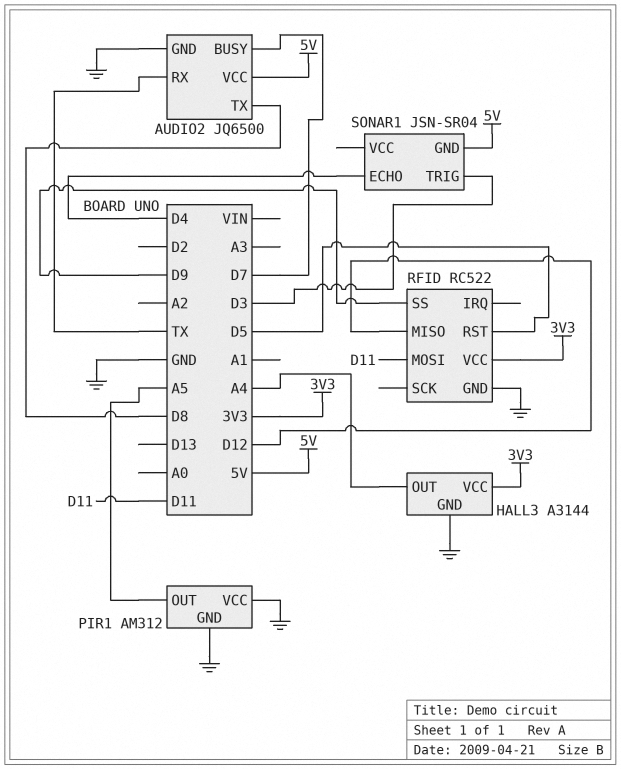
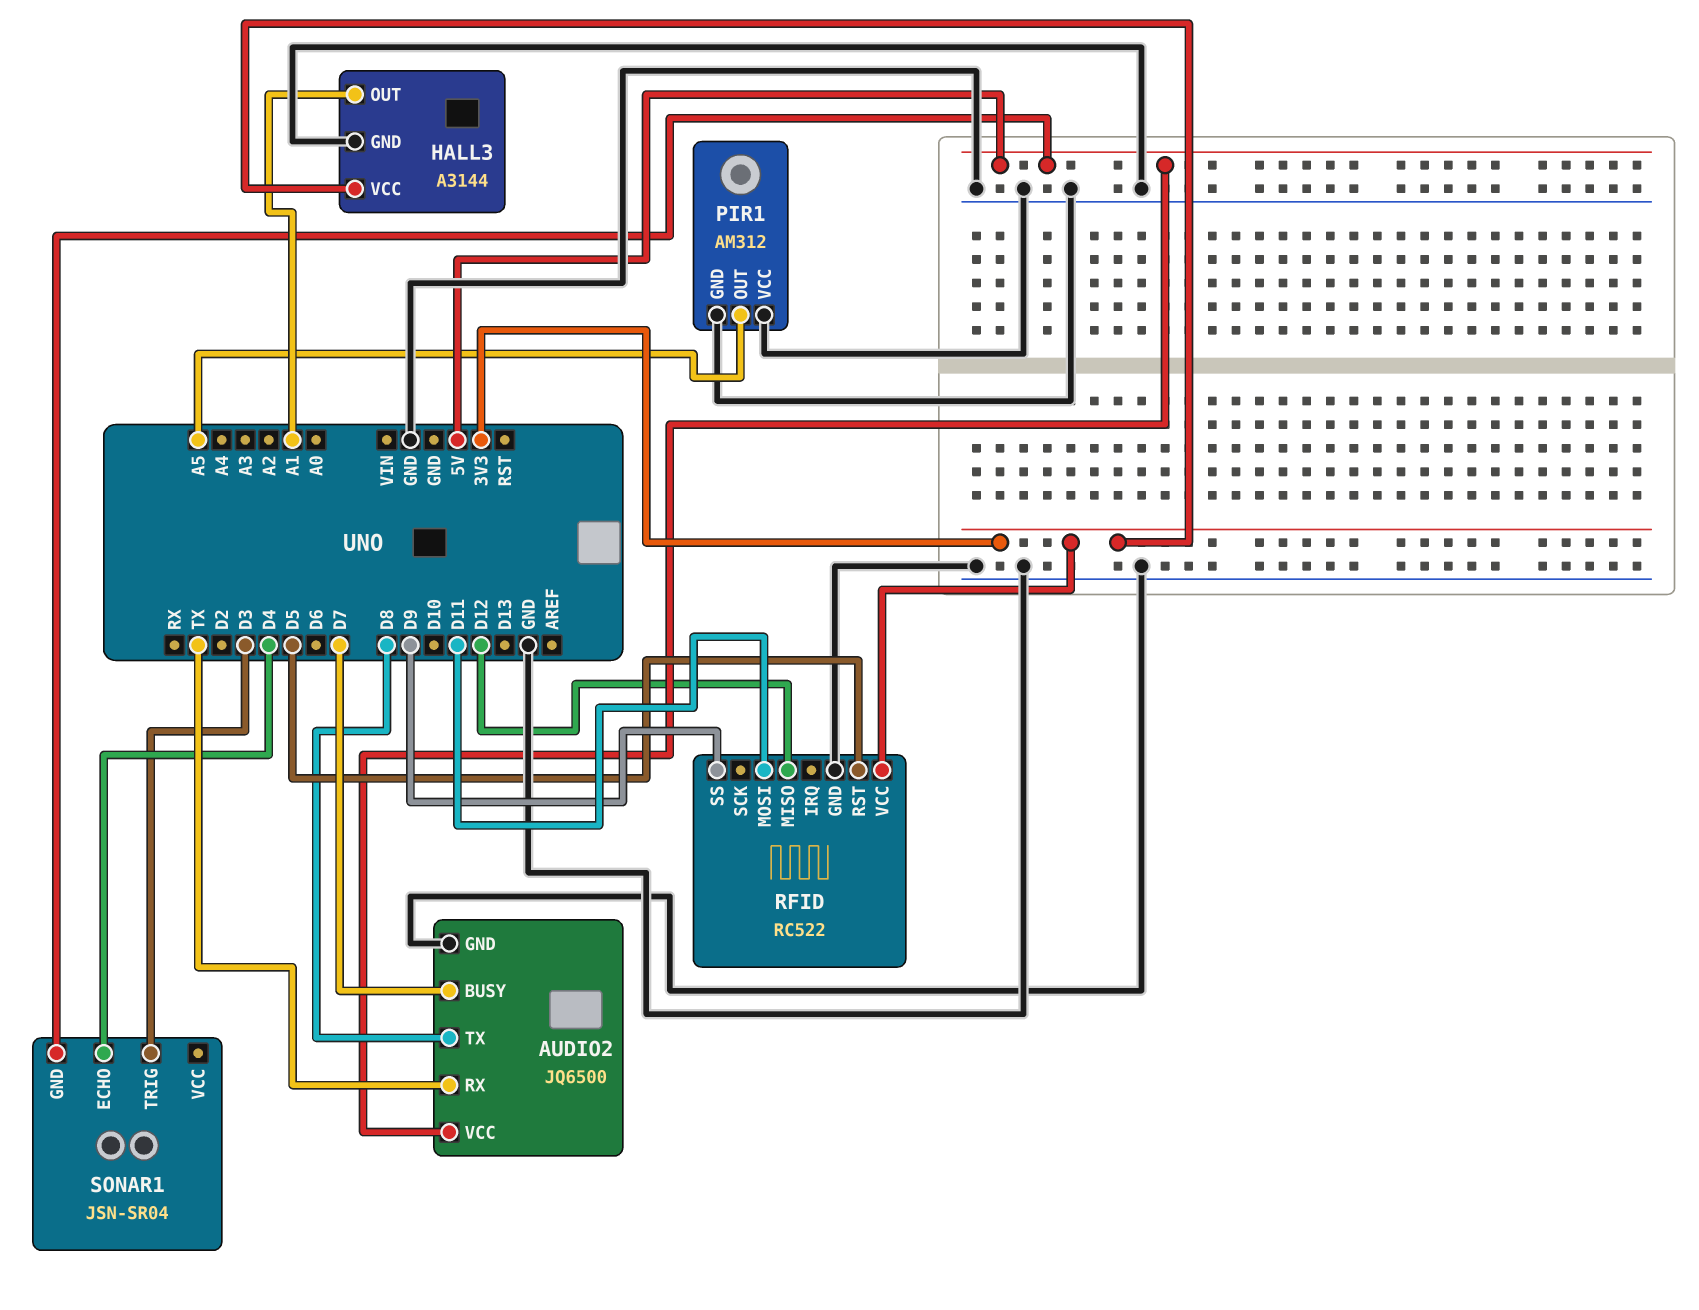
HALL3 pin OUT: A4 -> A1

